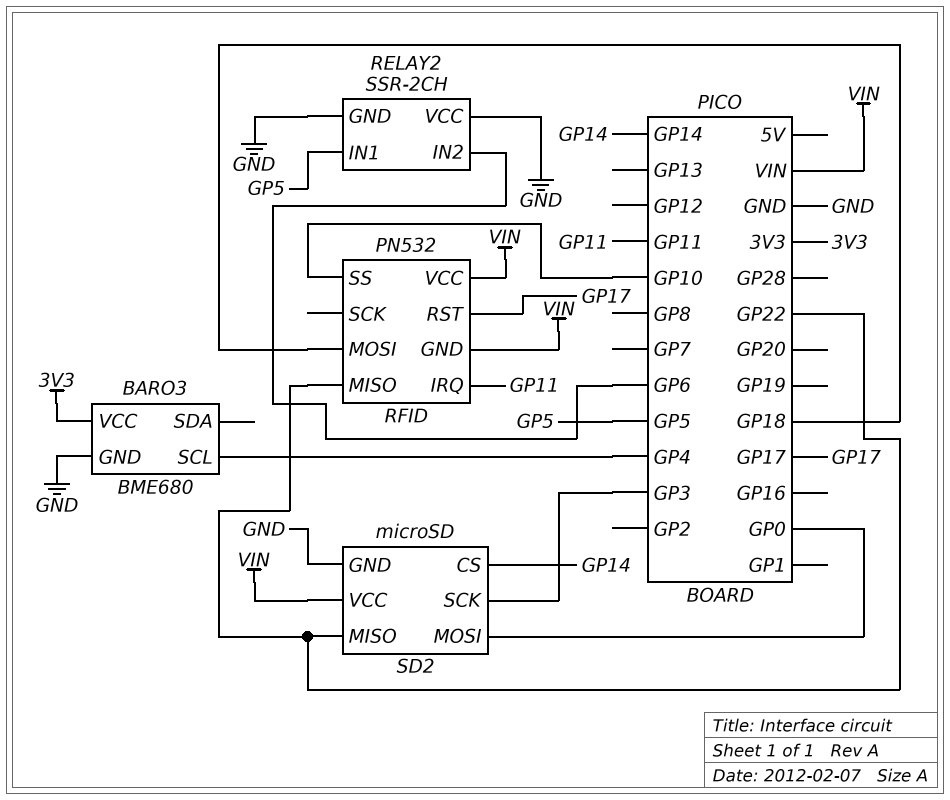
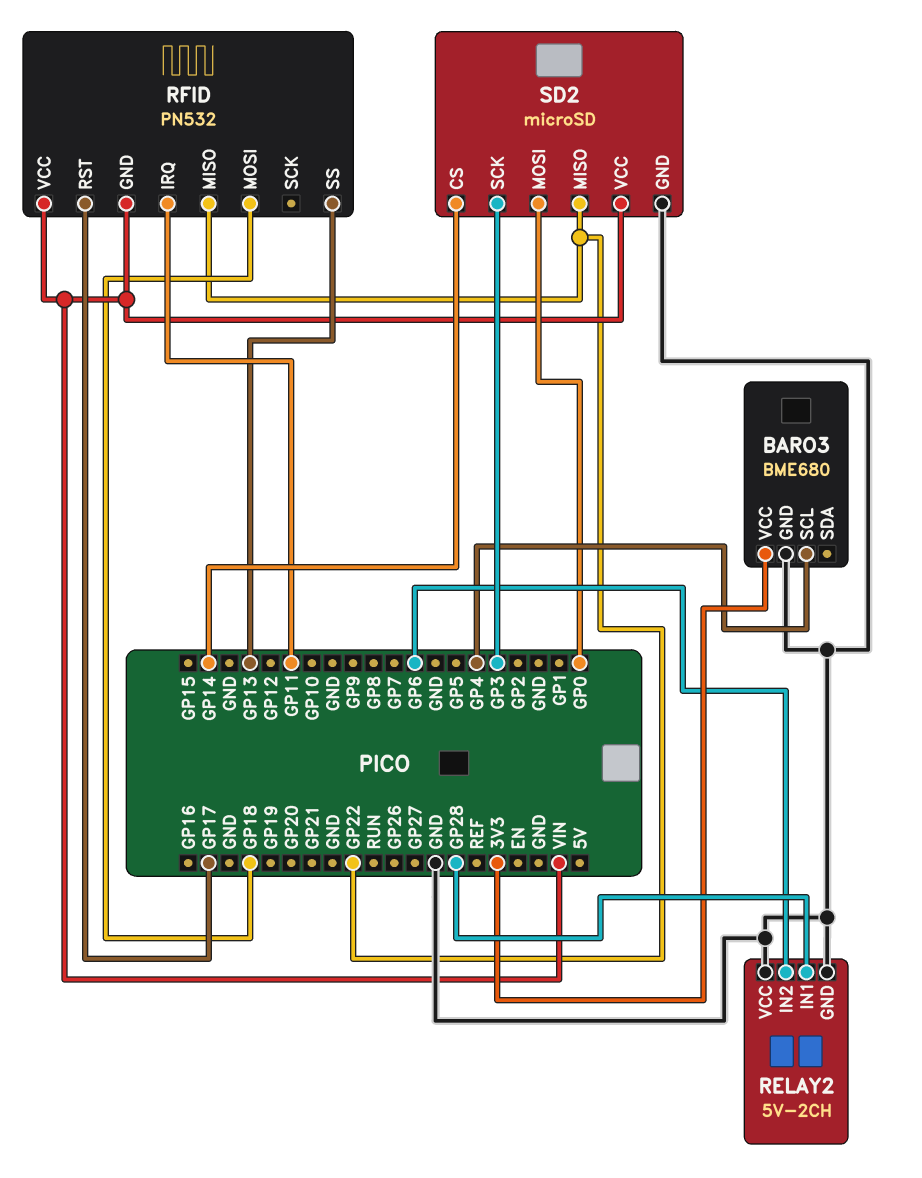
RELAY2: SSR-2CH -> 5V-2CH
RELAY2 pin IN1: GP5 -> GP28
RFID pin SS: GP10 -> GP13

